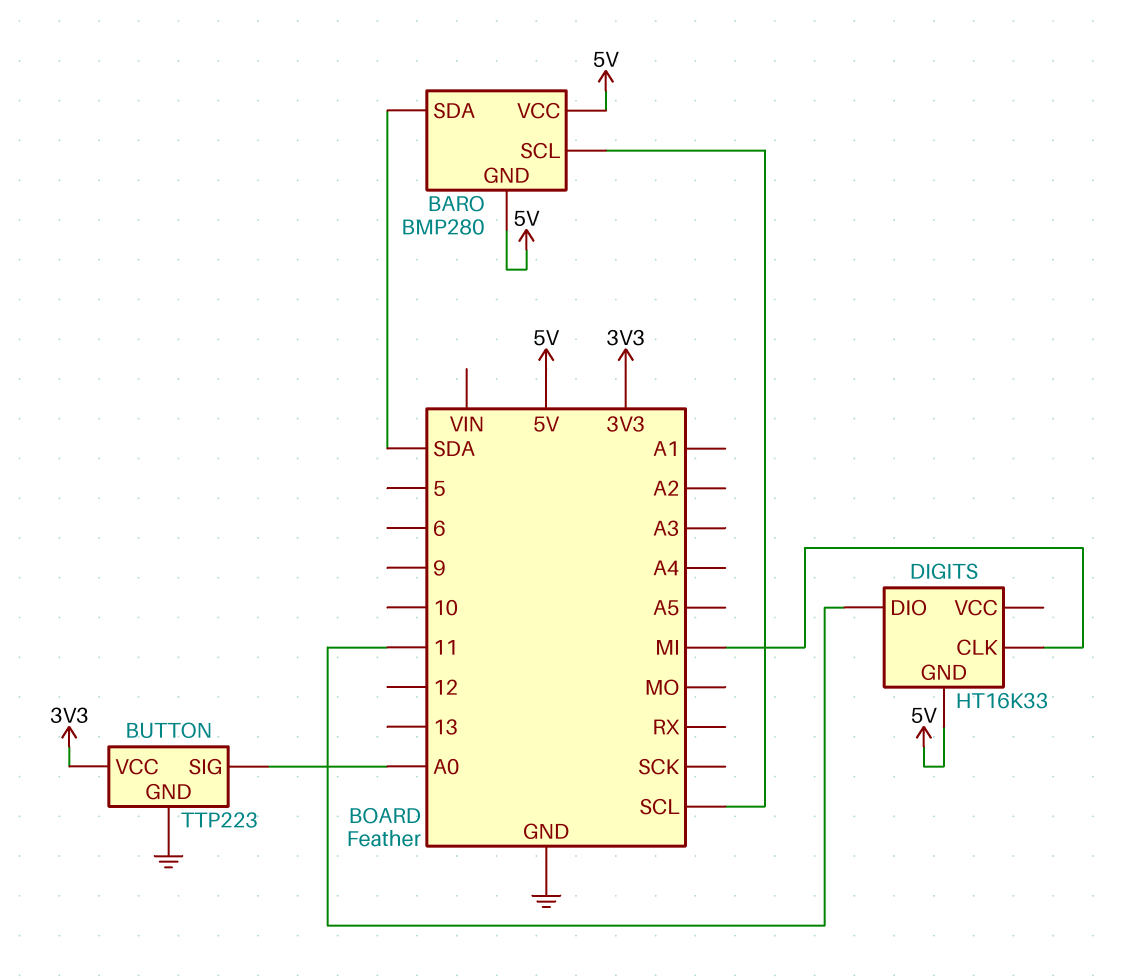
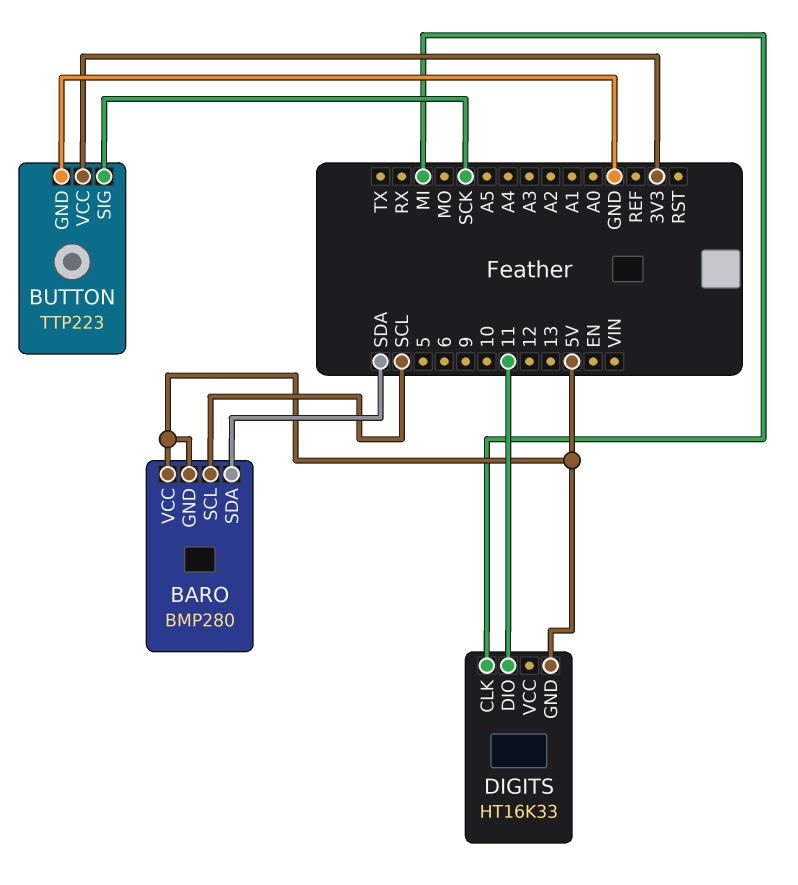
BUTTON pin SIG: A0 -> SCK

